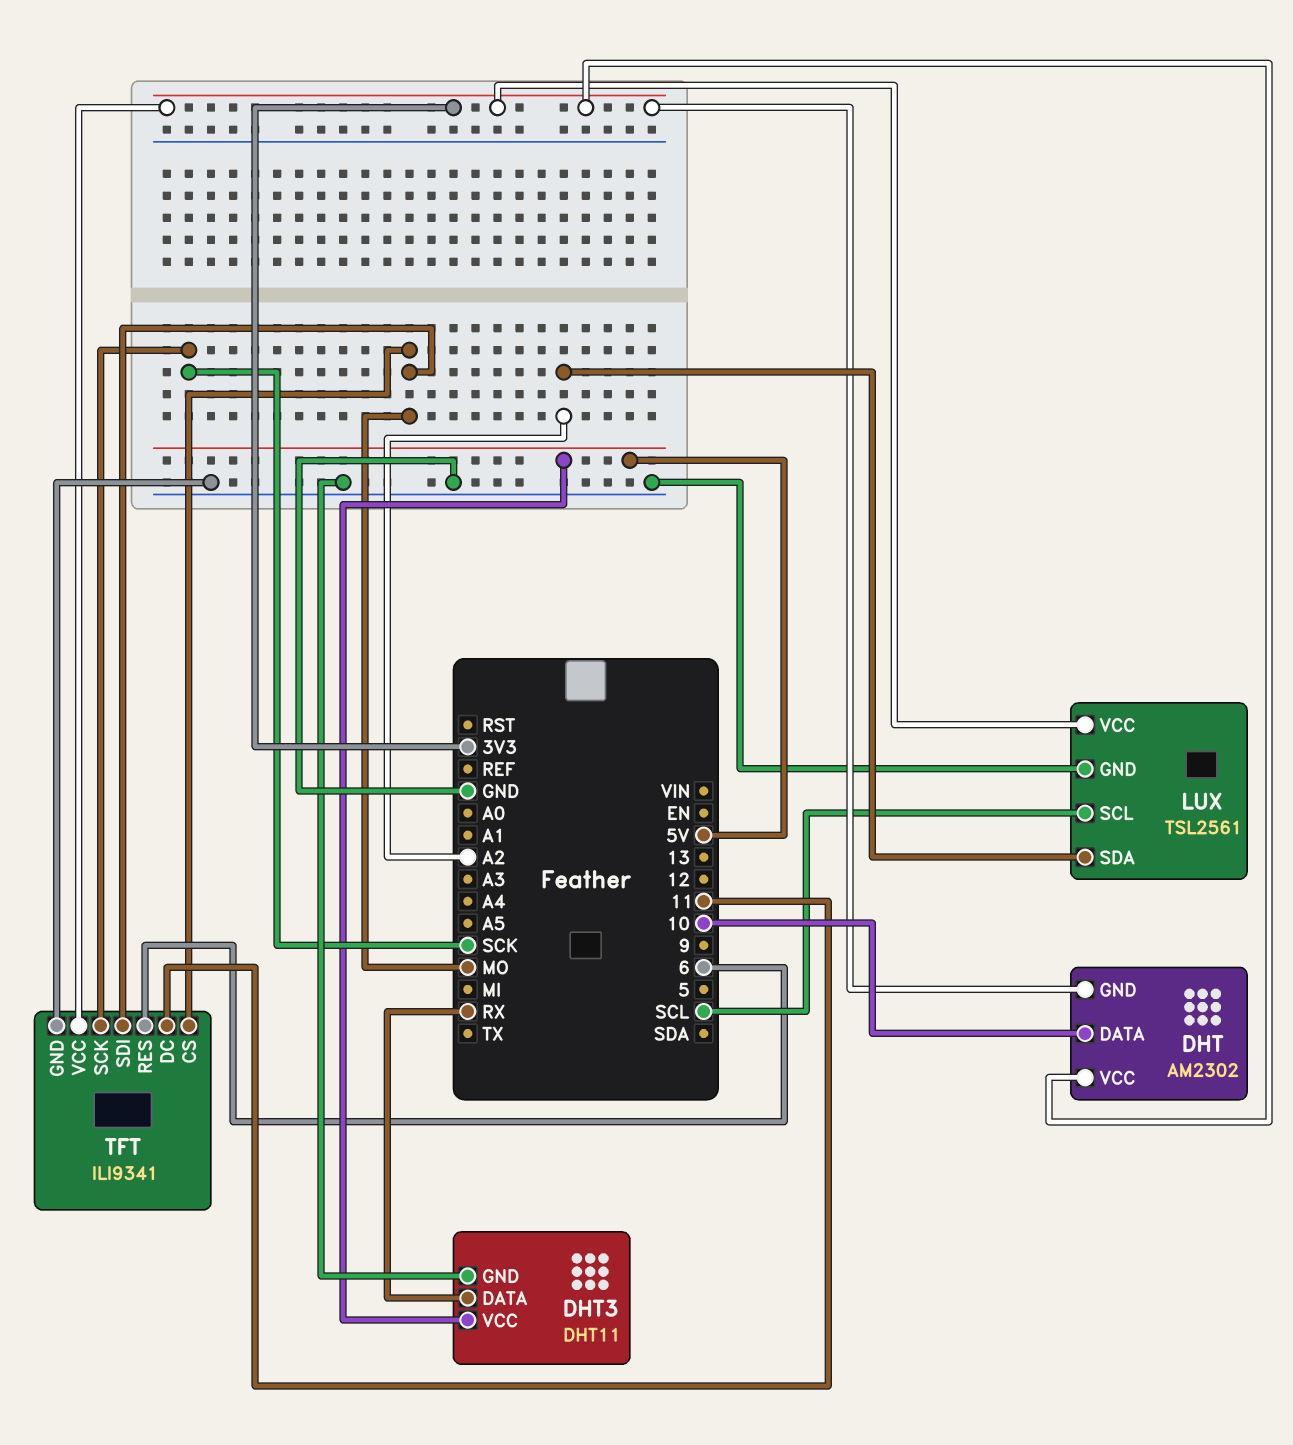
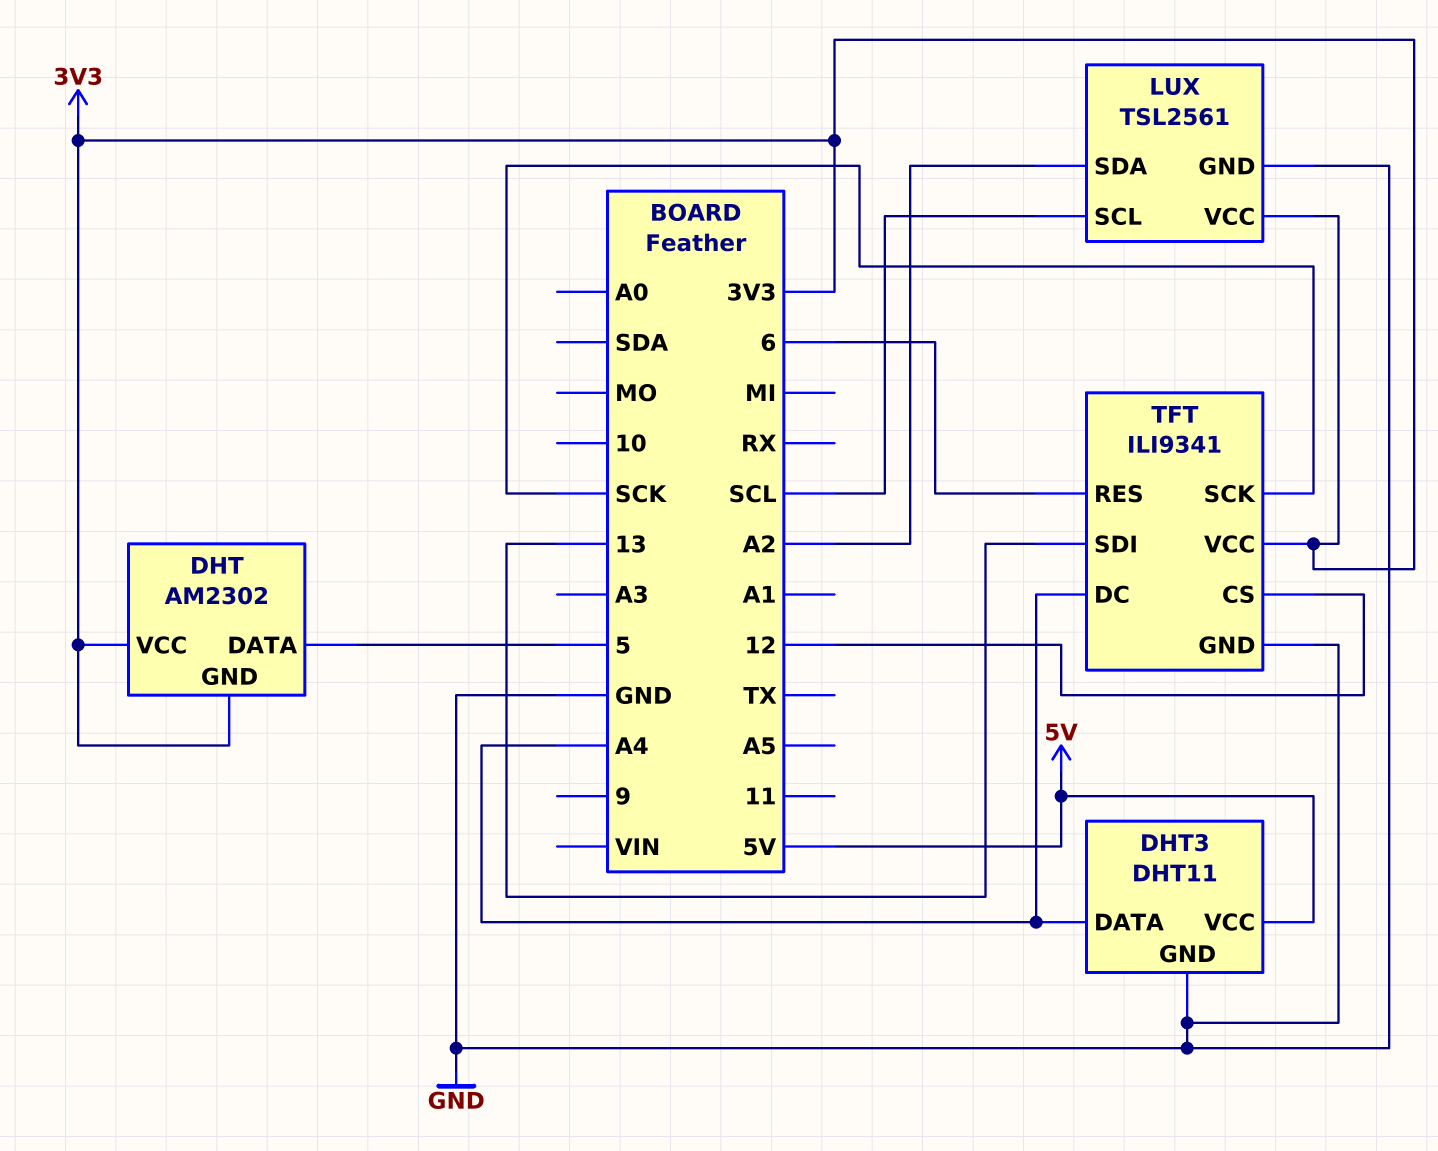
DHT pin DATA: 10 -> 5
DHT3 pin DATA: RX -> A4
TFT pin CS: MO -> 12
TFT pin DC: 11 -> A4
TFT pin SDI: MO -> 13

